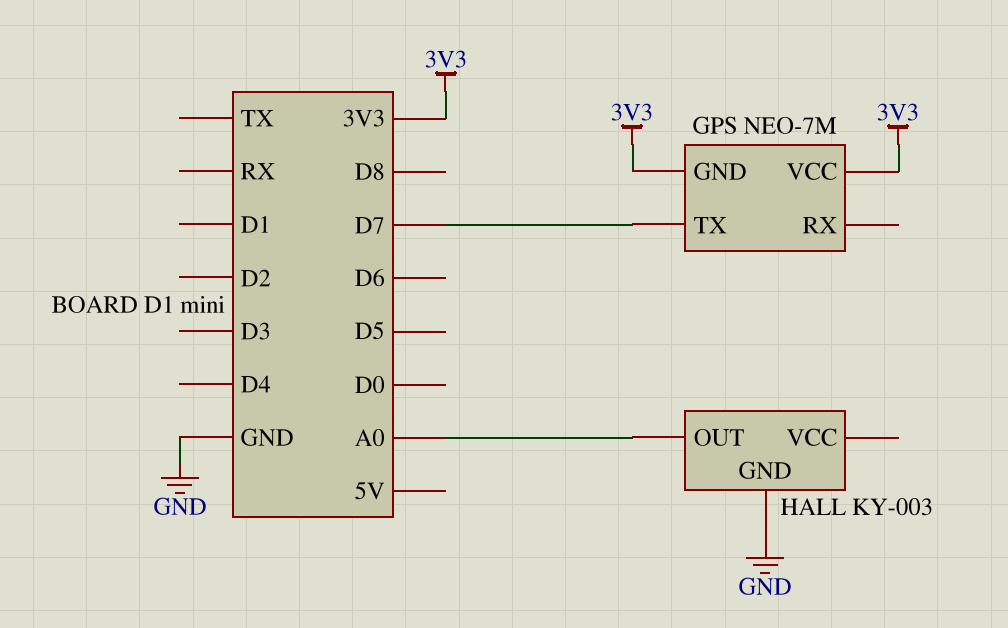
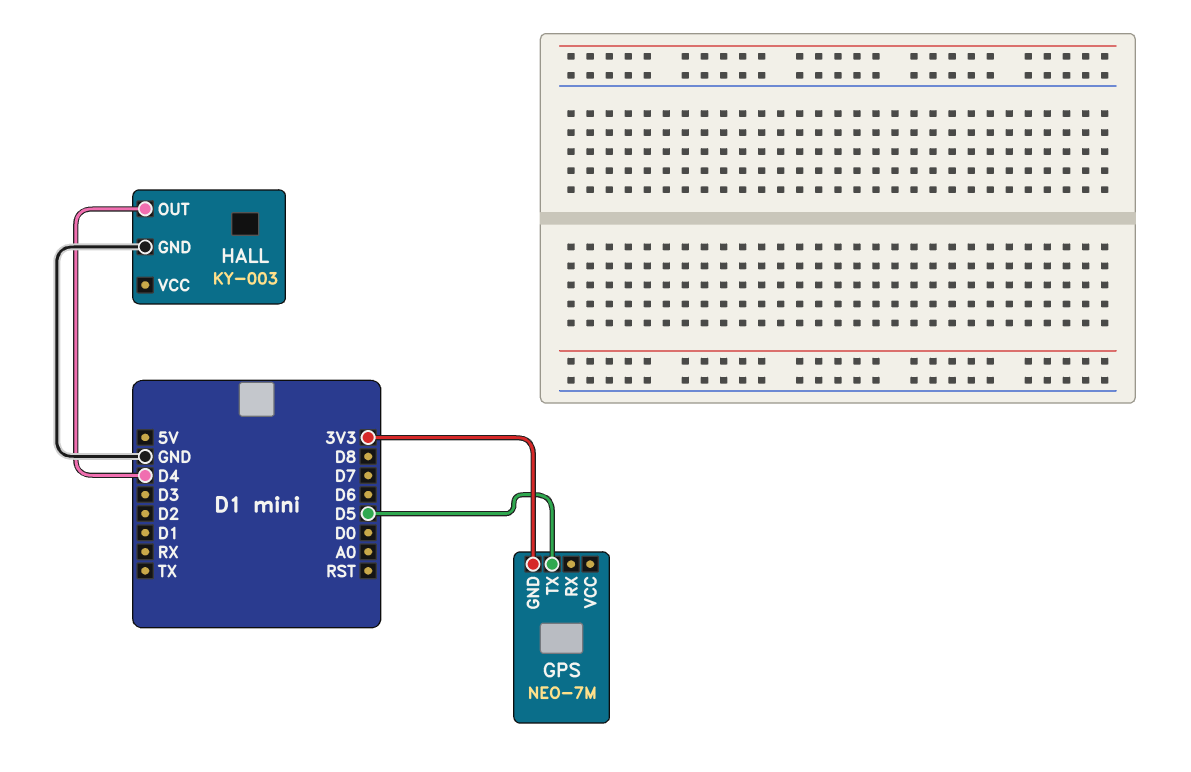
GPS pin TX: D7 -> D5
GPS pin VCC: 3V3 -> none
HALL pin OUT: A0 -> D4

